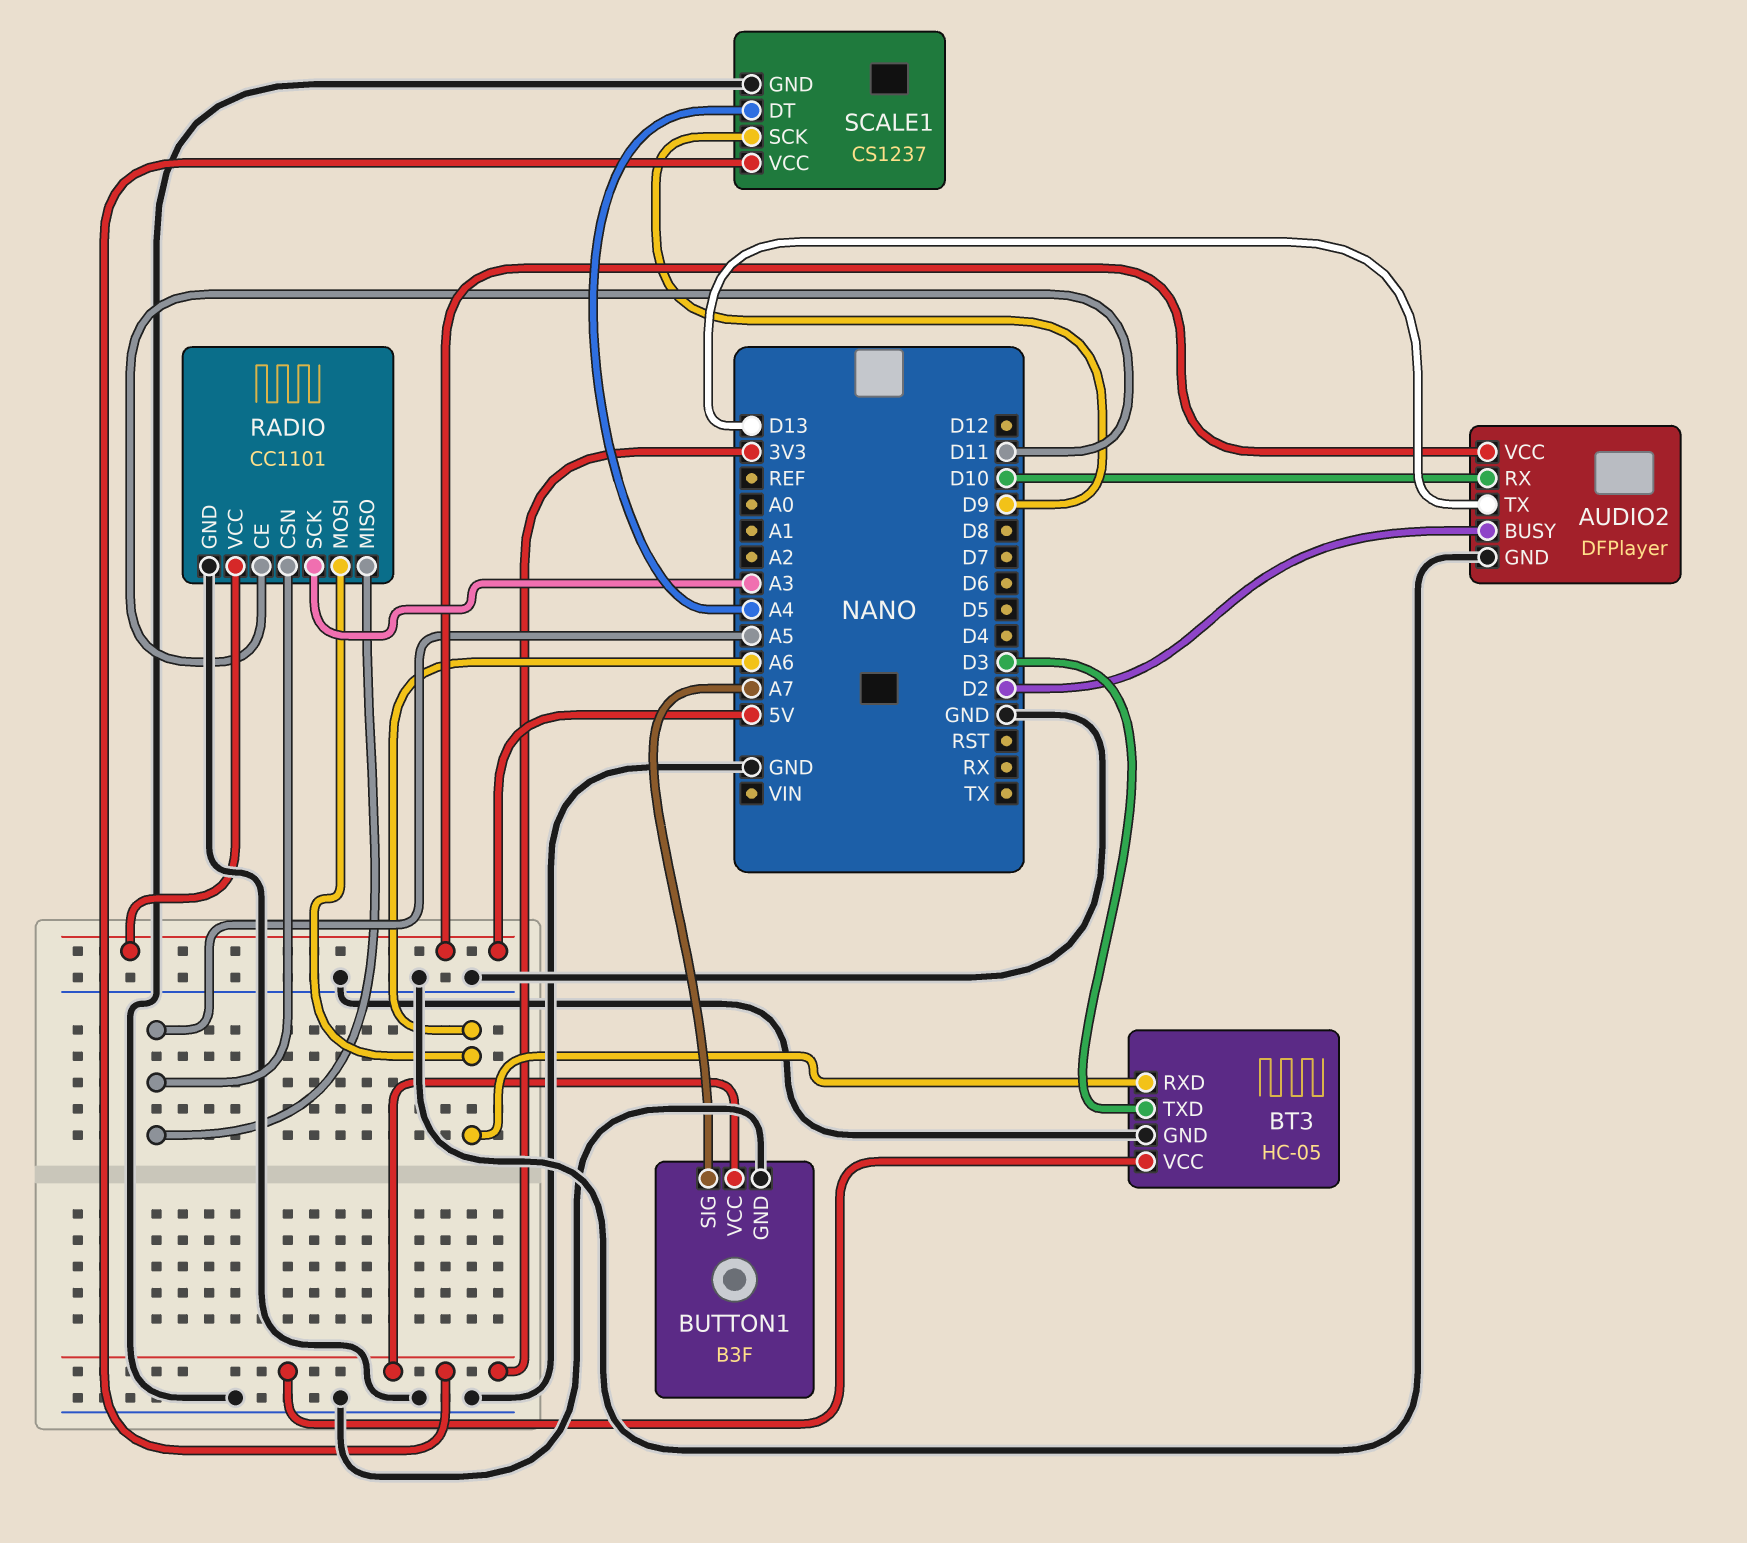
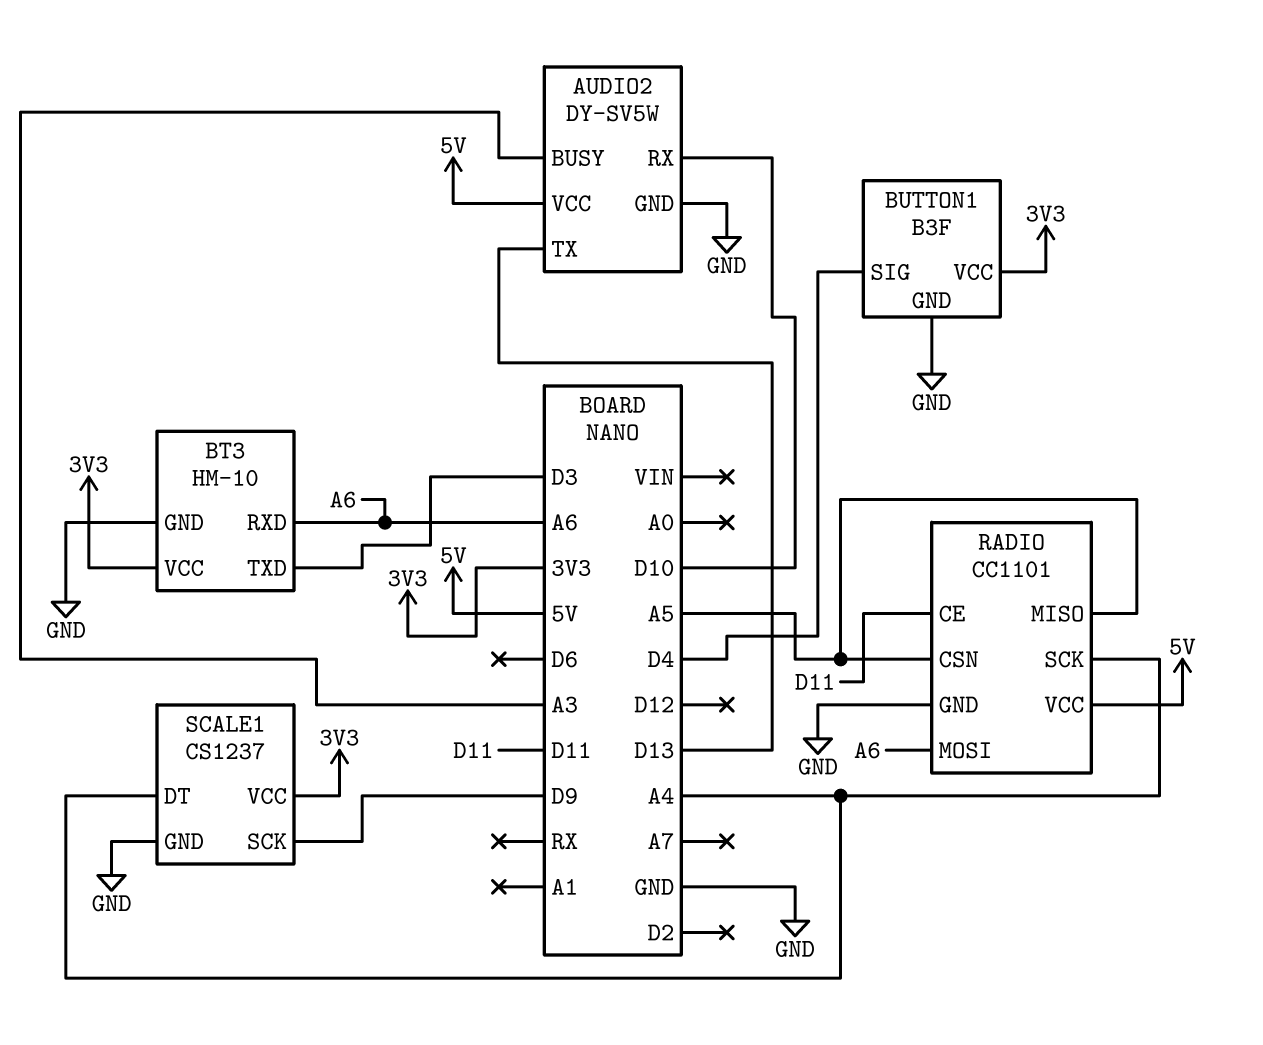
AUDIO2: DFPlayer -> DY-SV5W
AUDIO2 pin BUSY: D2 -> A3
BT3: HC-05 -> HM-10
BUTTON1 pin SIG: A7 -> D4
RADIO pin SCK: A3 -> A4

